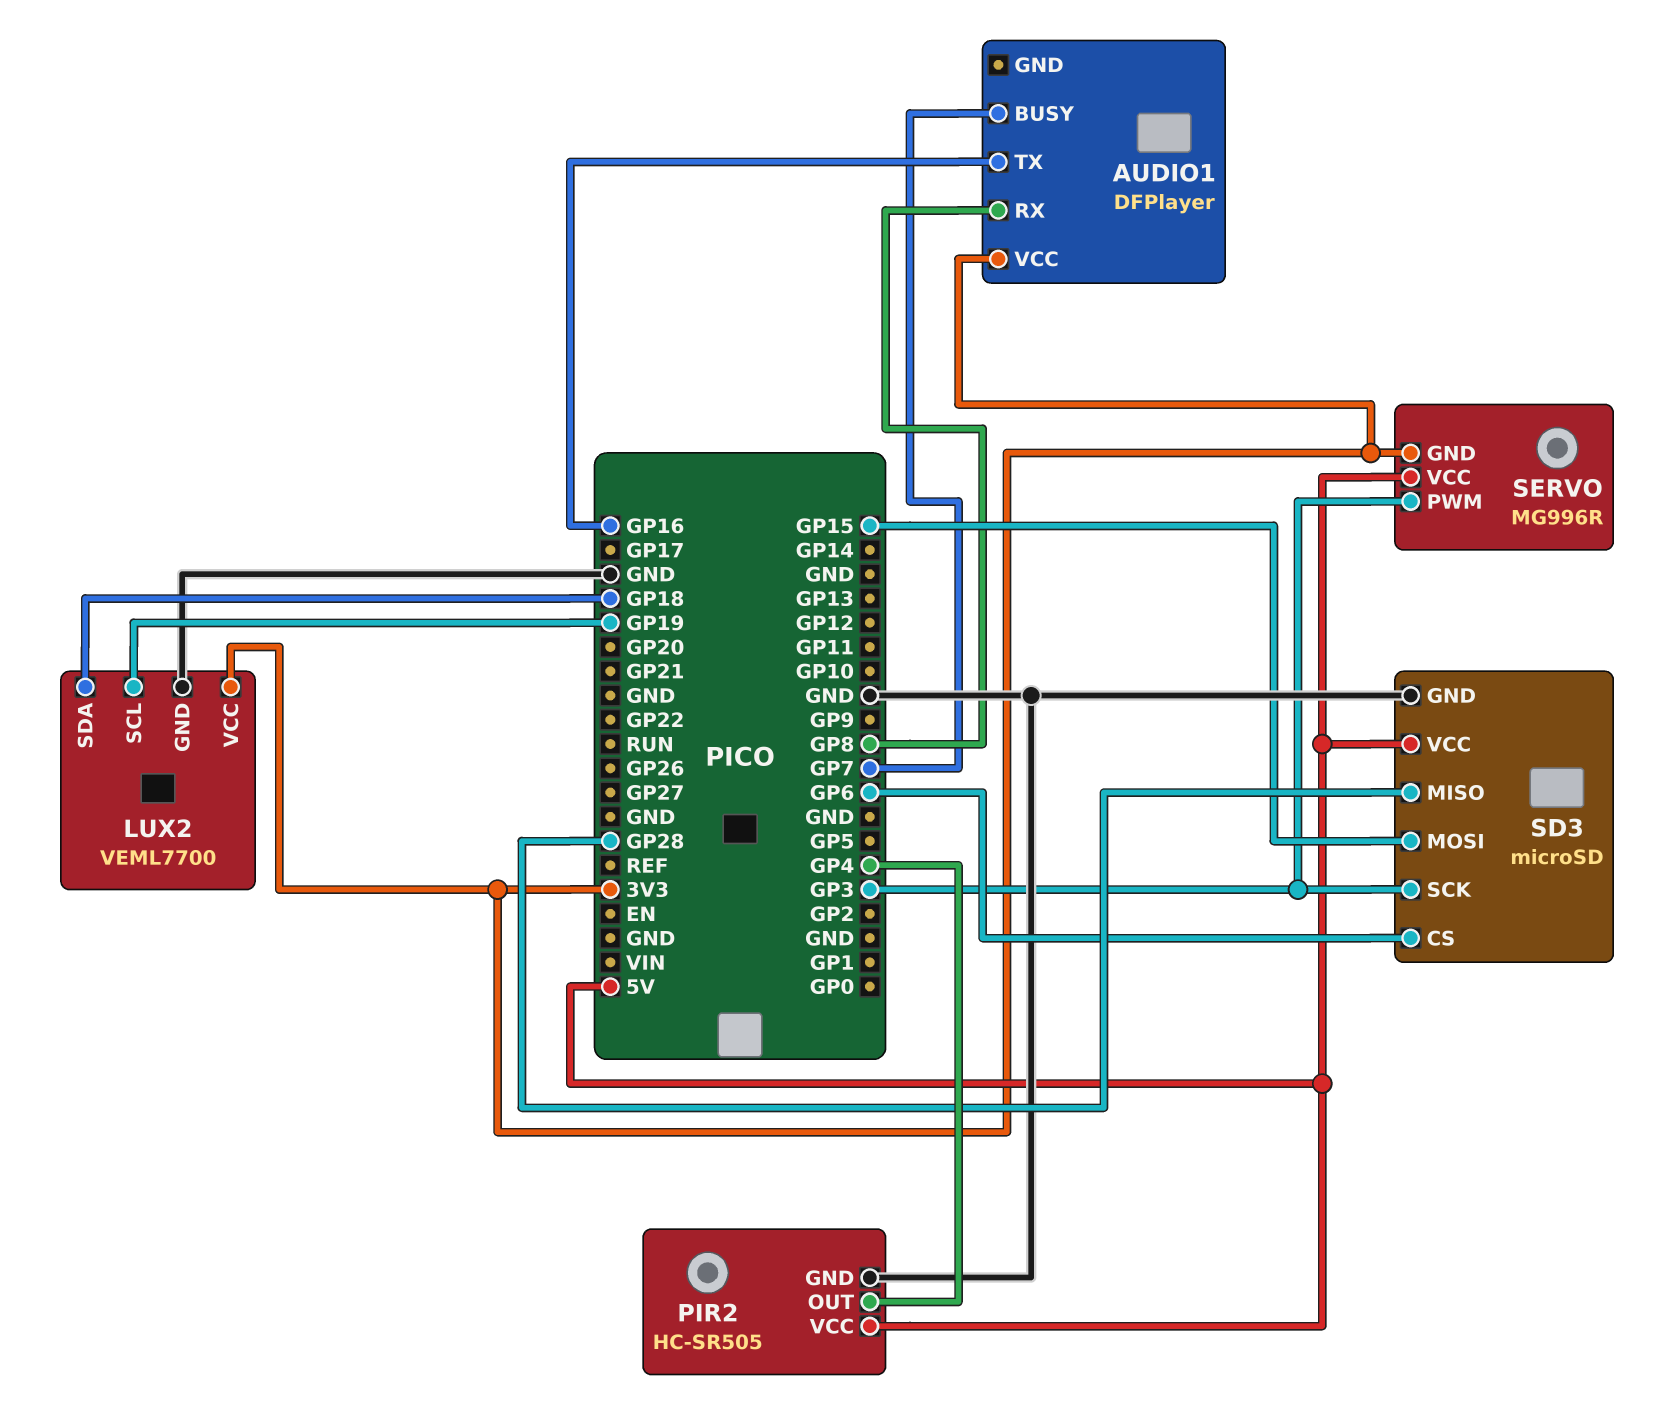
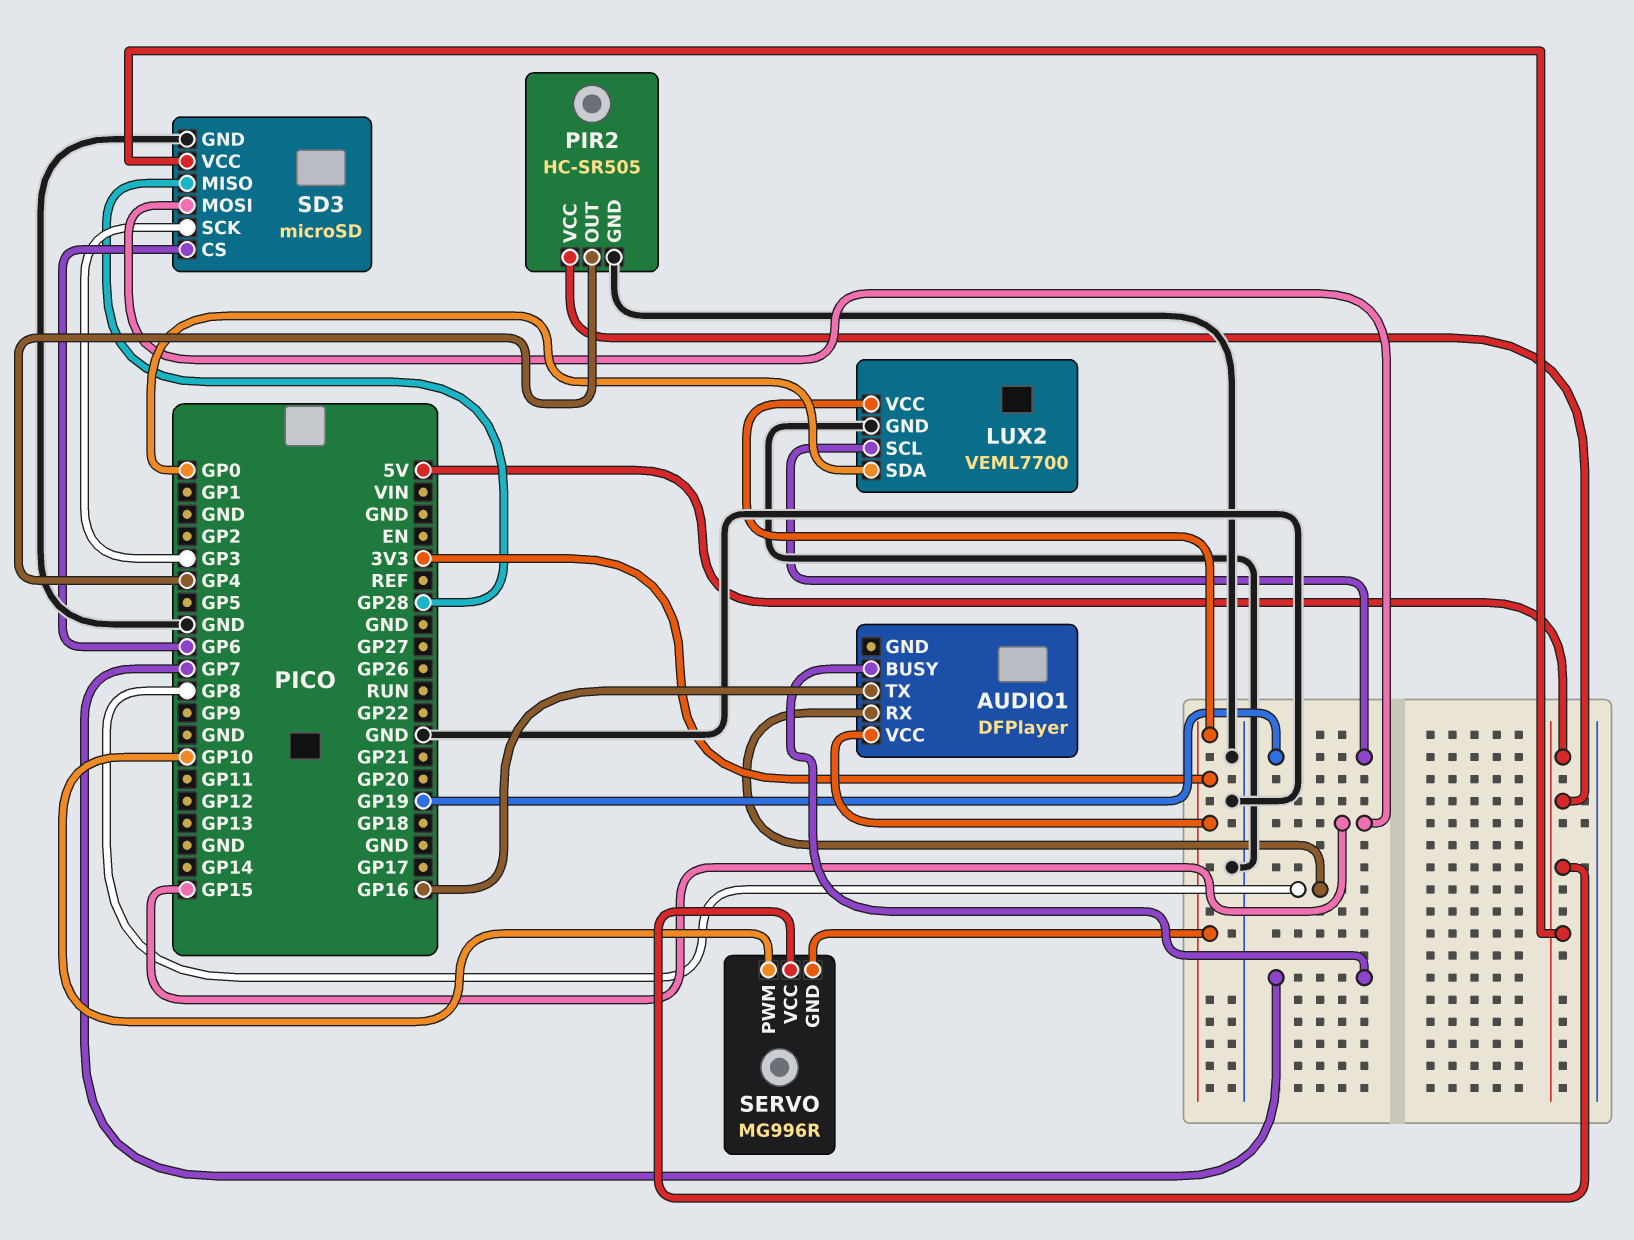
LUX2 pin SDA: GP18 -> GP0
SERVO pin PWM: GP3 -> GP10

